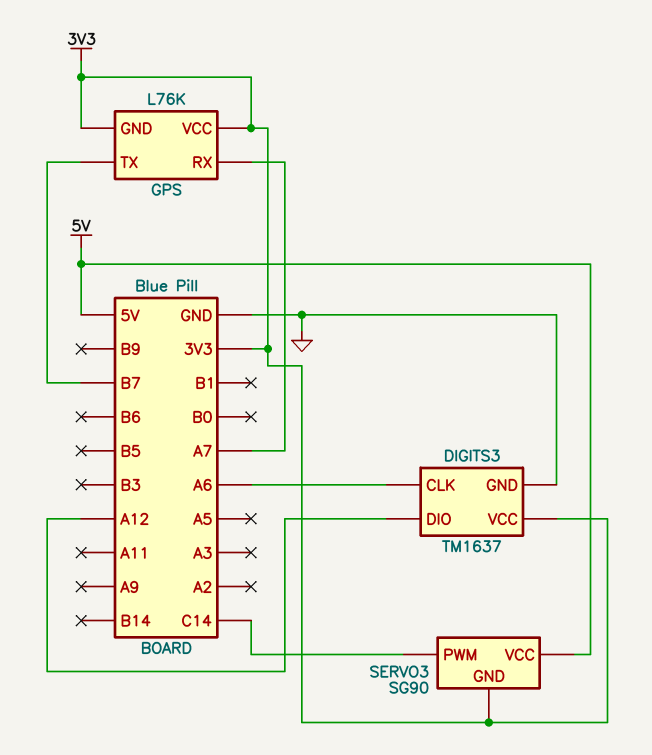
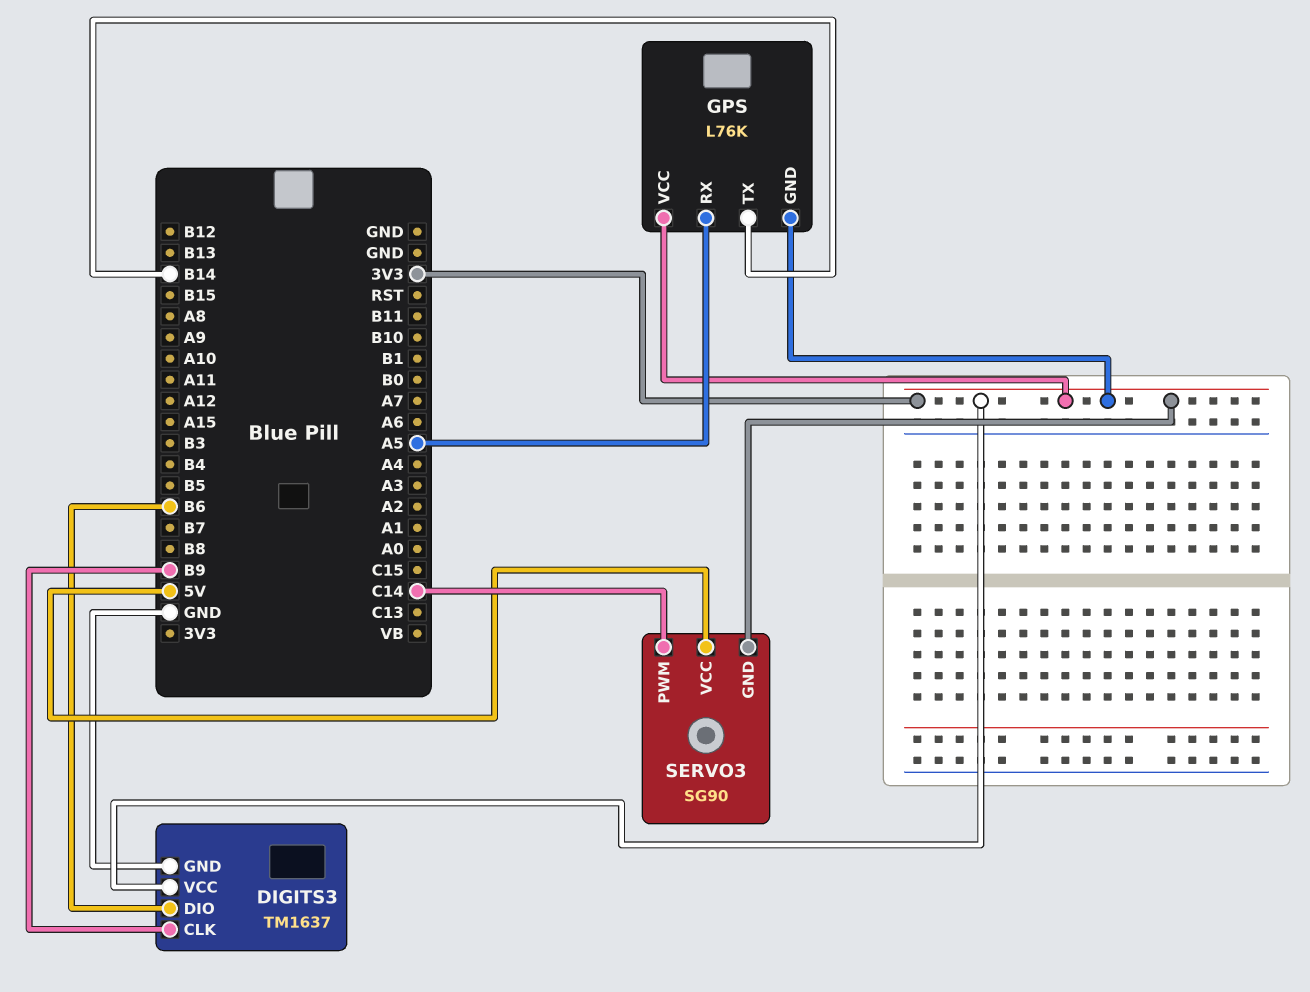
DIGITS3 pin CLK: A6 -> B9
DIGITS3 pin DIO: A12 -> B6
GPS pin RX: A7 -> A5
GPS pin TX: B7 -> B14

